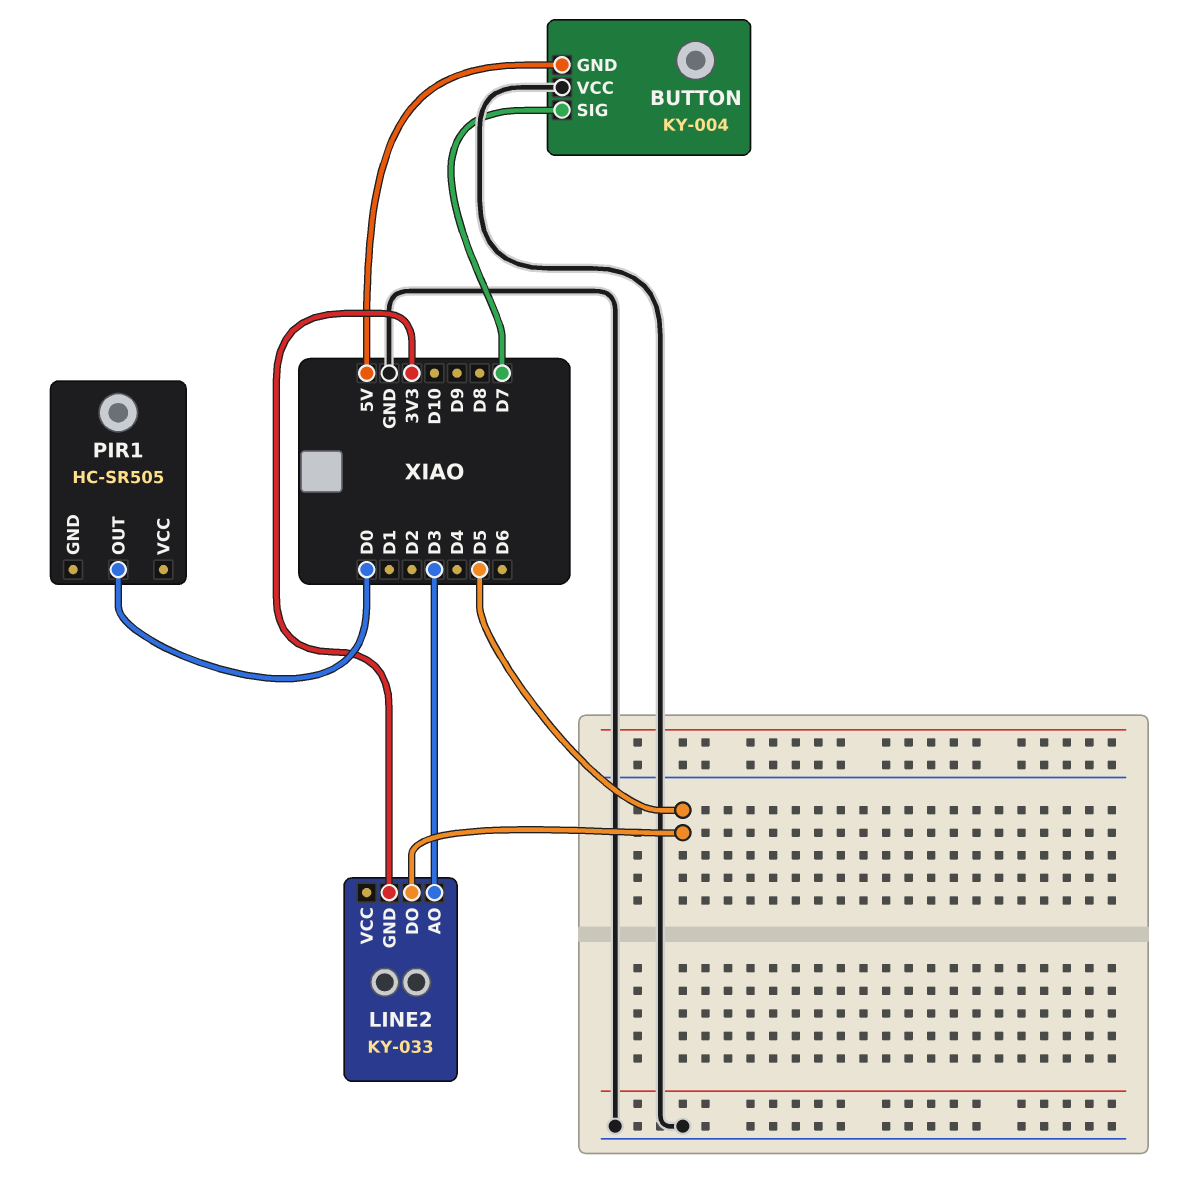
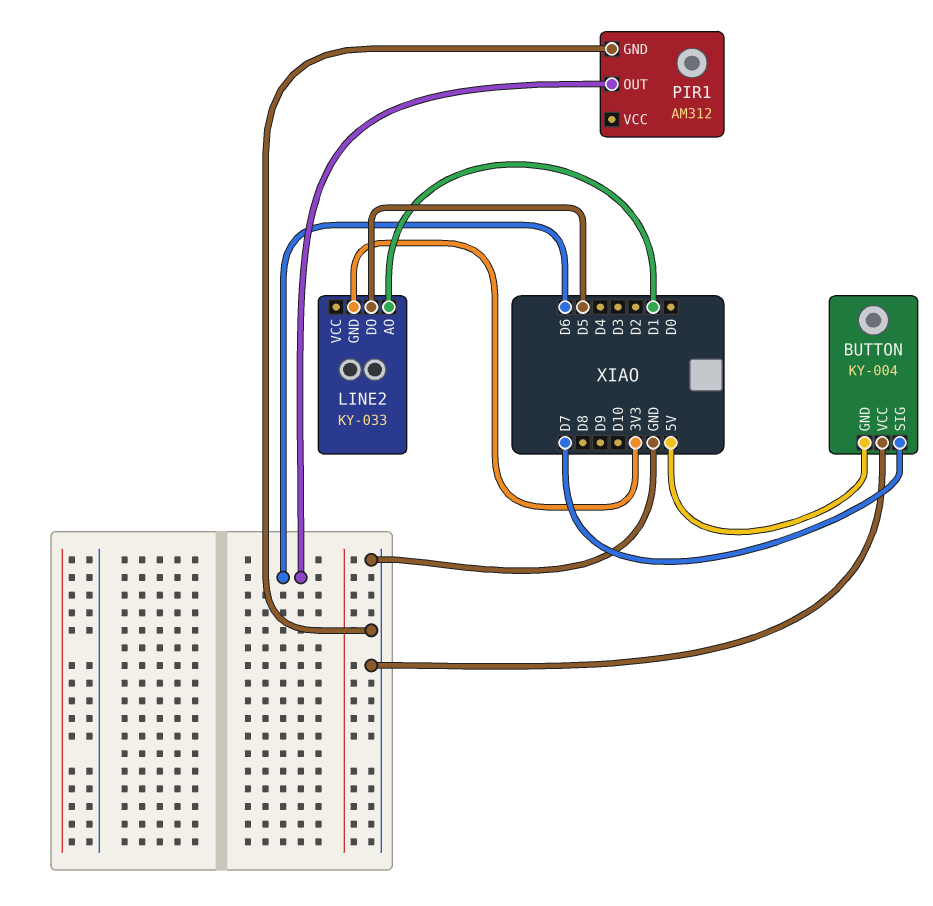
LINE2 pin AO: D3 -> D1
PIR1: HC-SR505 -> AM312
PIR1 pin GND: none -> GND
PIR1 pin OUT: D0 -> D6

